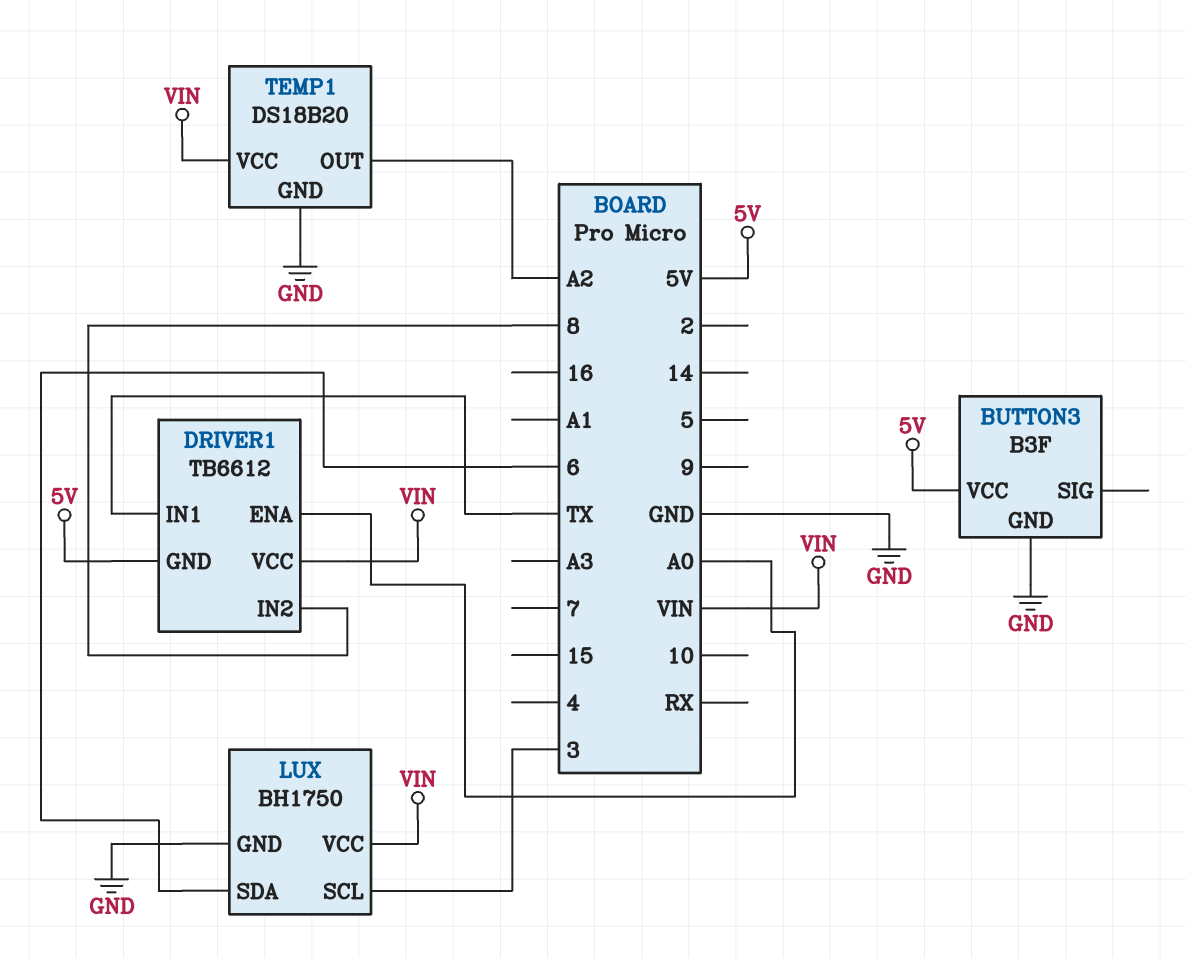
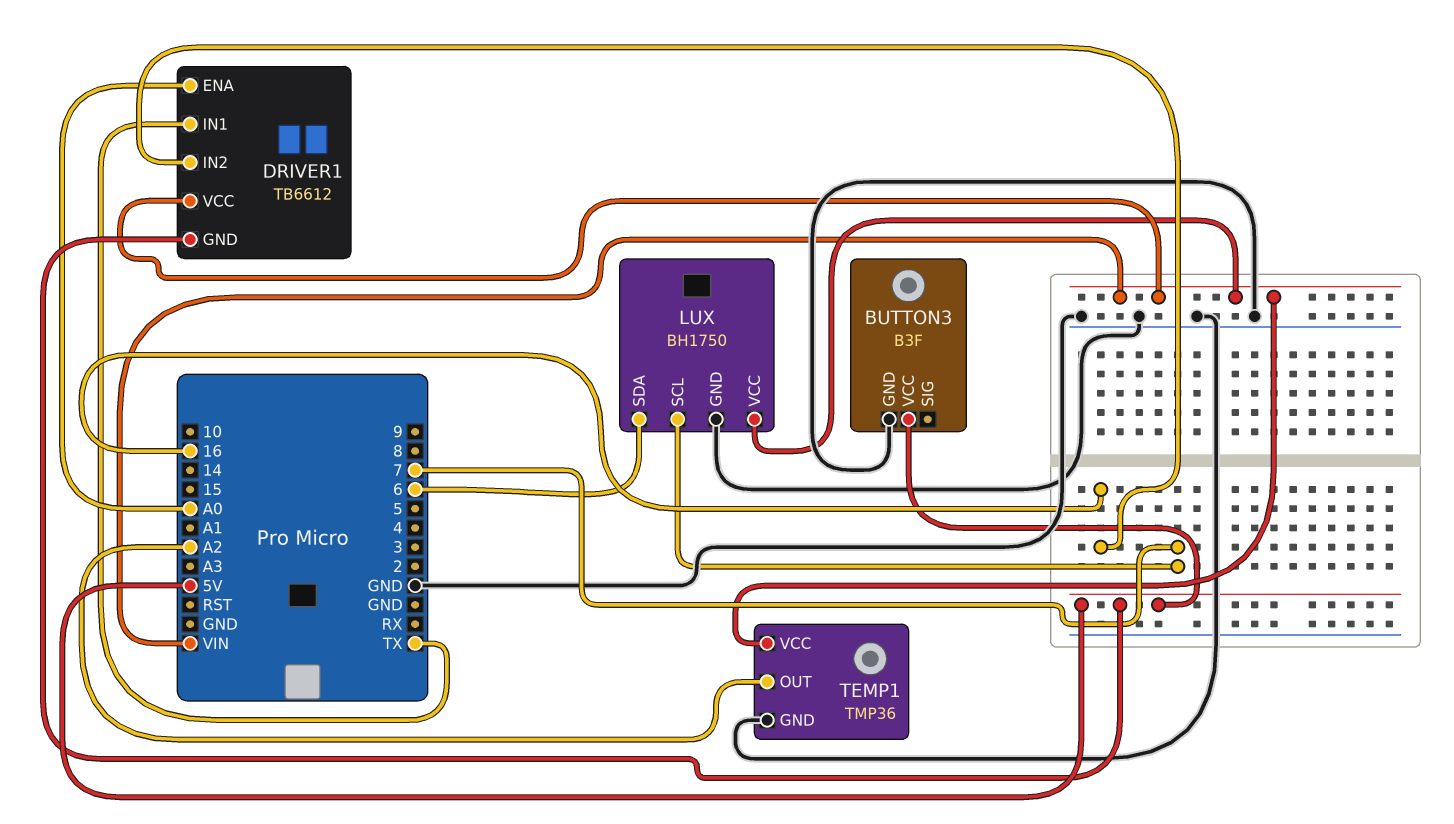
DRIVER1 pin IN2: 8 -> 16
LUX pin SCL: 3 -> 7
TEMP1: DS18B20 -> TMP36

